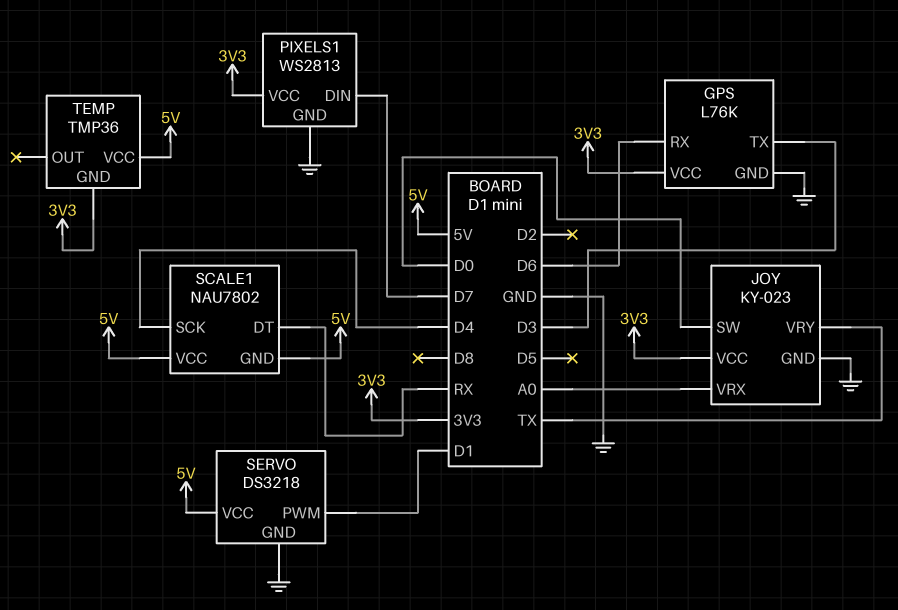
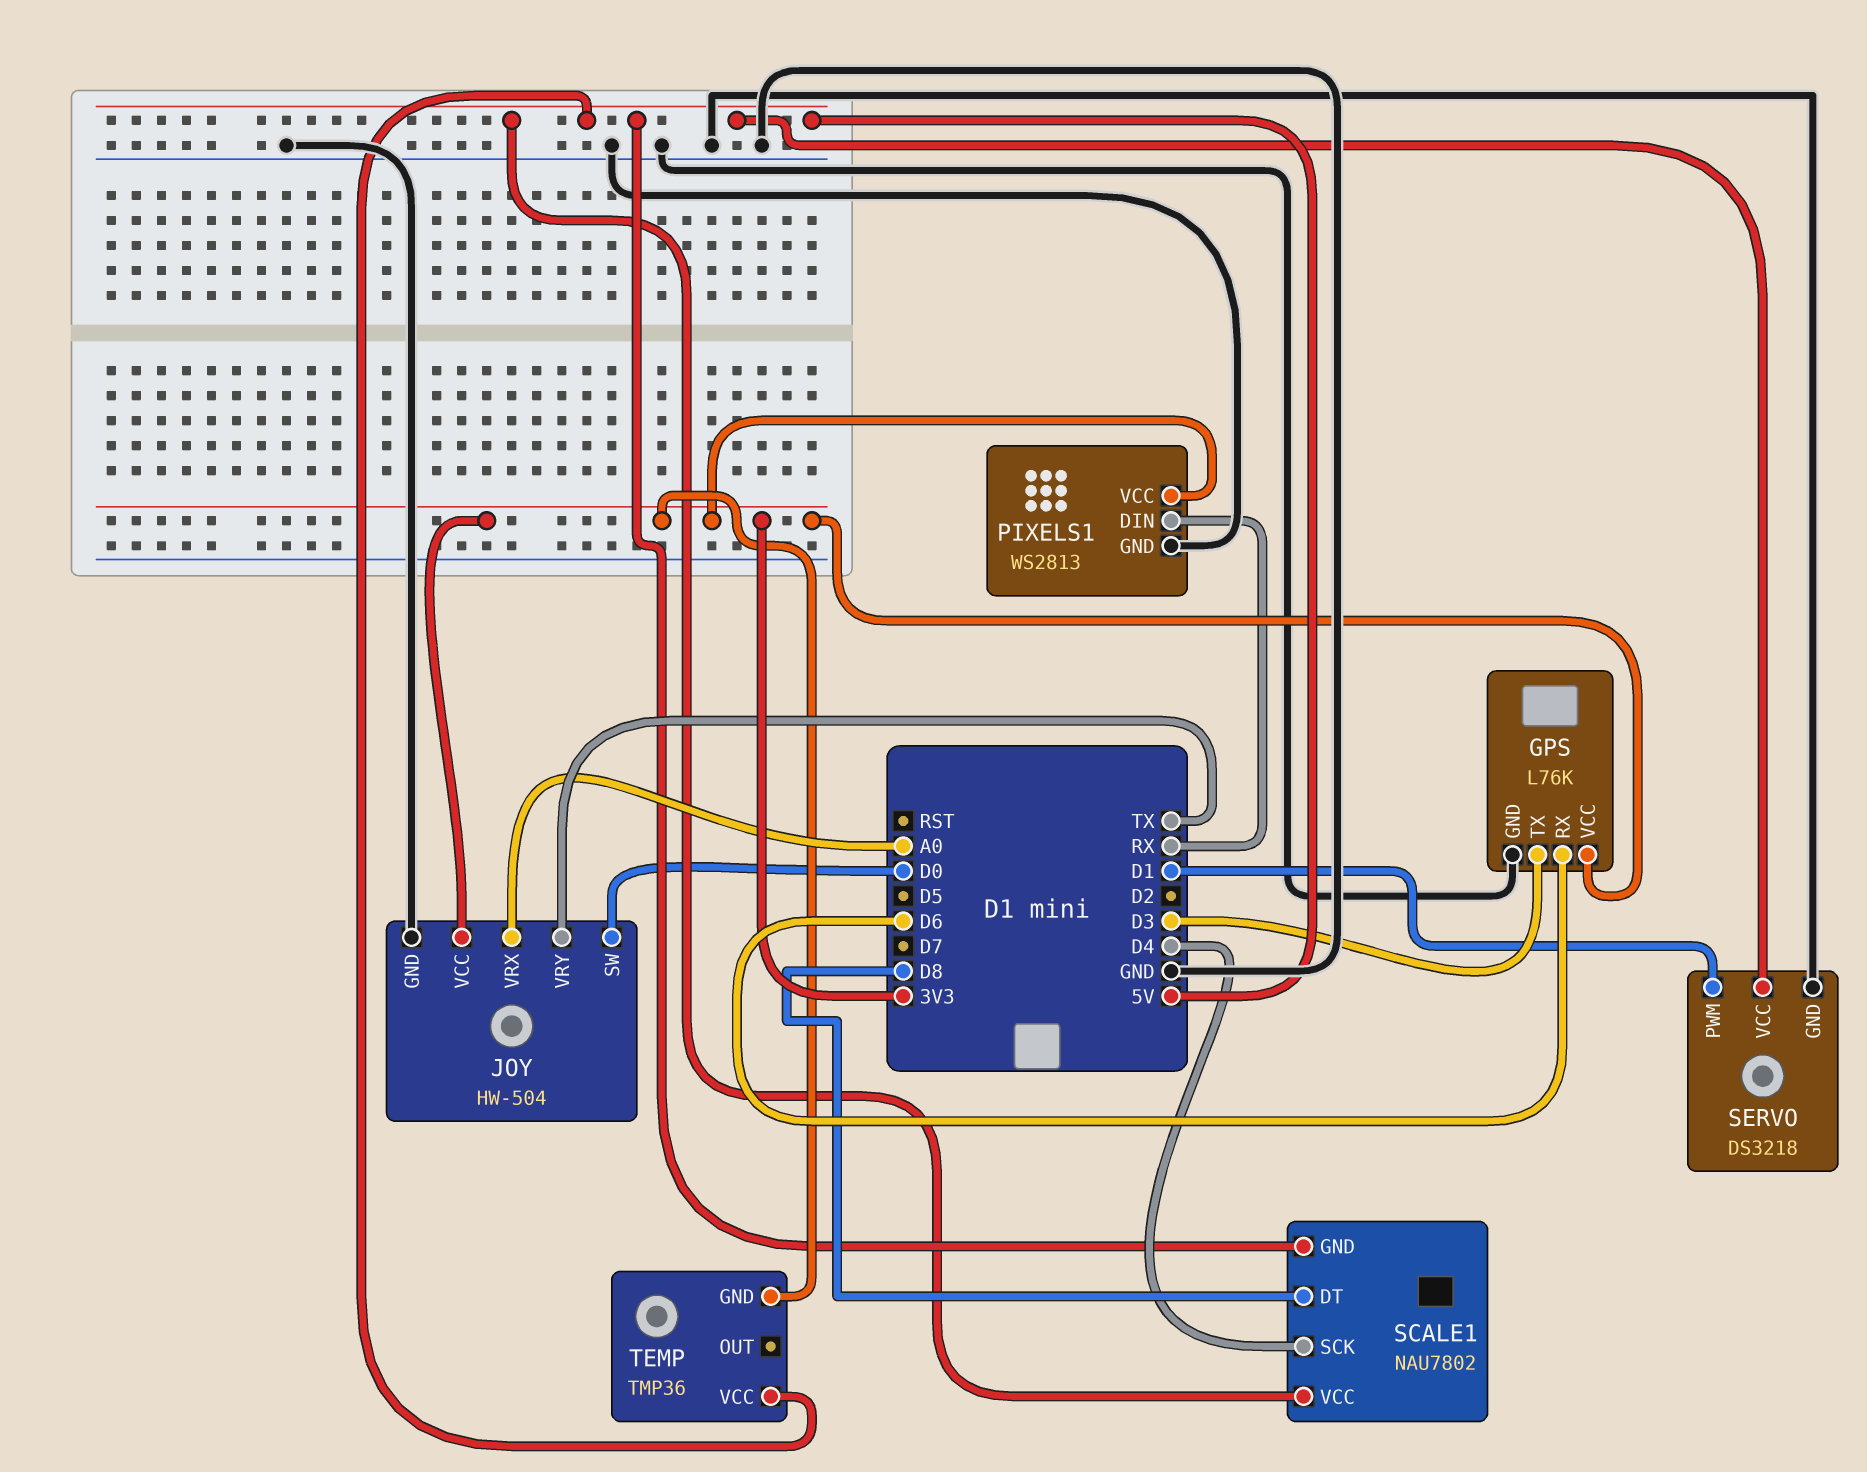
JOY: KY-023 -> HW-504
PIXELS1 pin DIN: D7 -> RX
SCALE1 pin DT: RX -> D8

